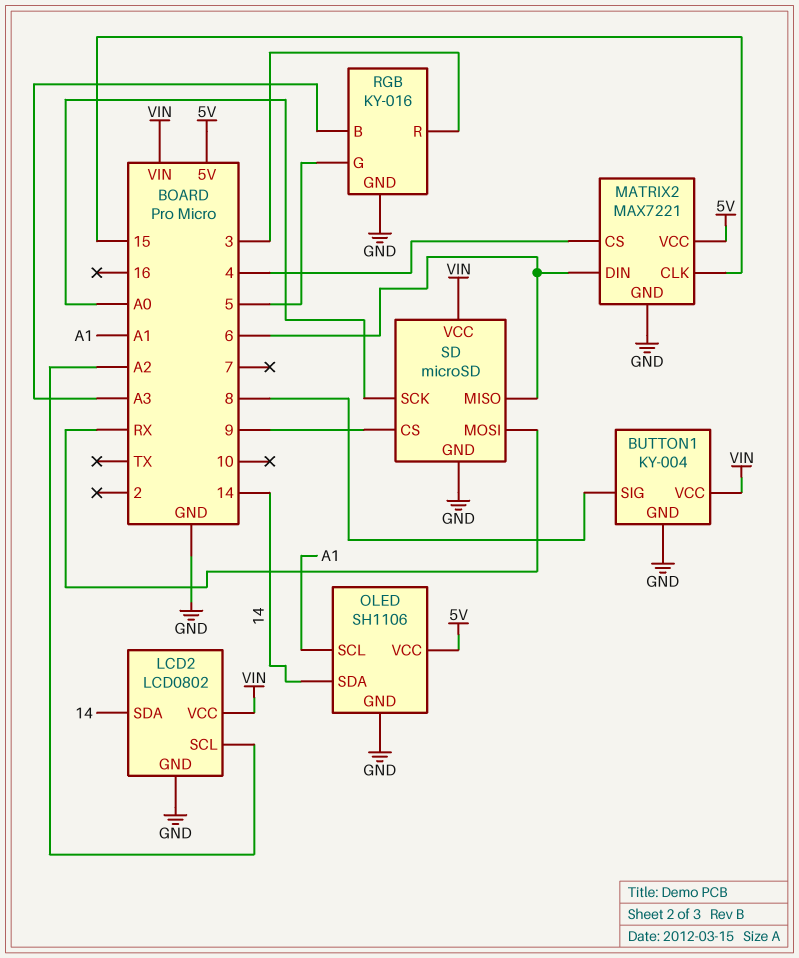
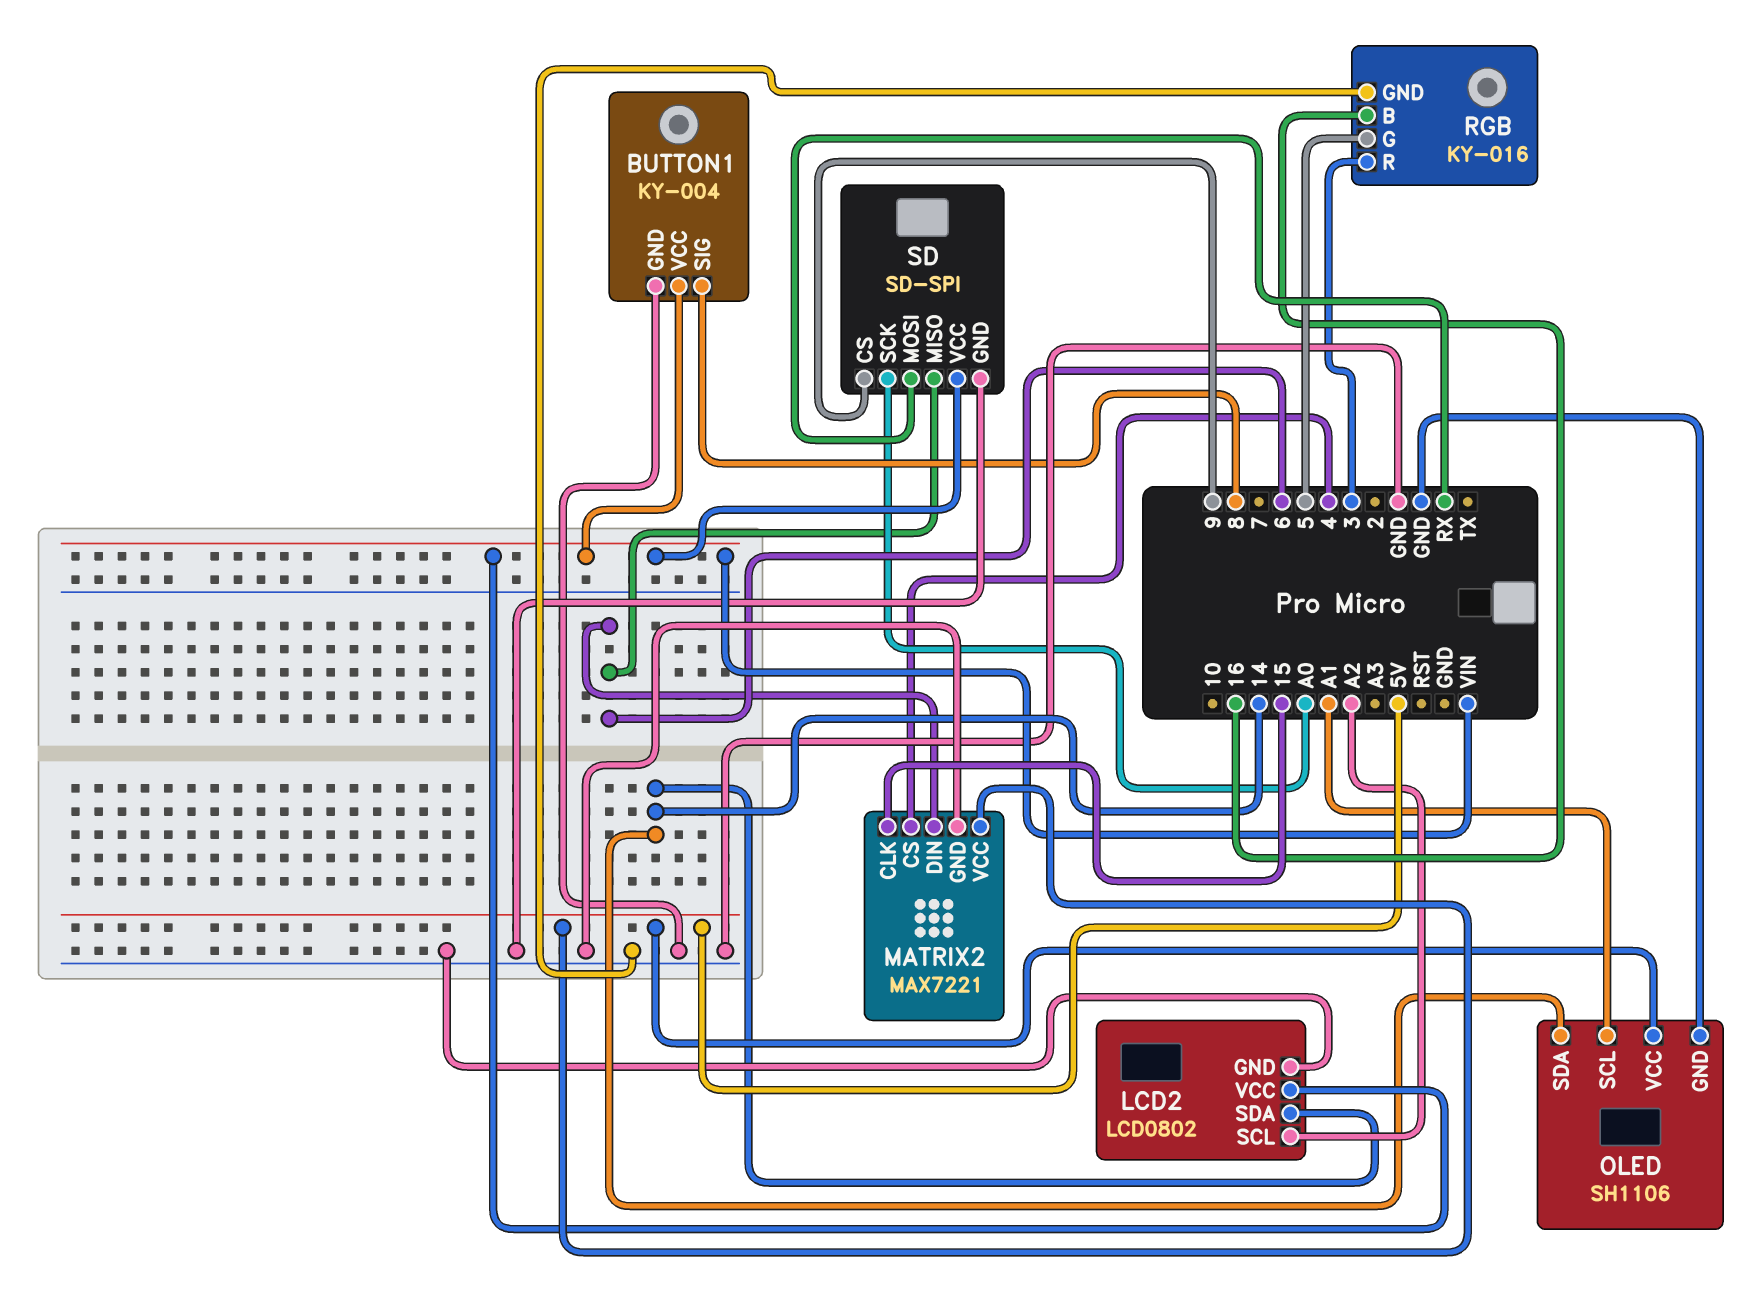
RGB pin B: A3 -> 16
SD: microSD -> SD-SPI

